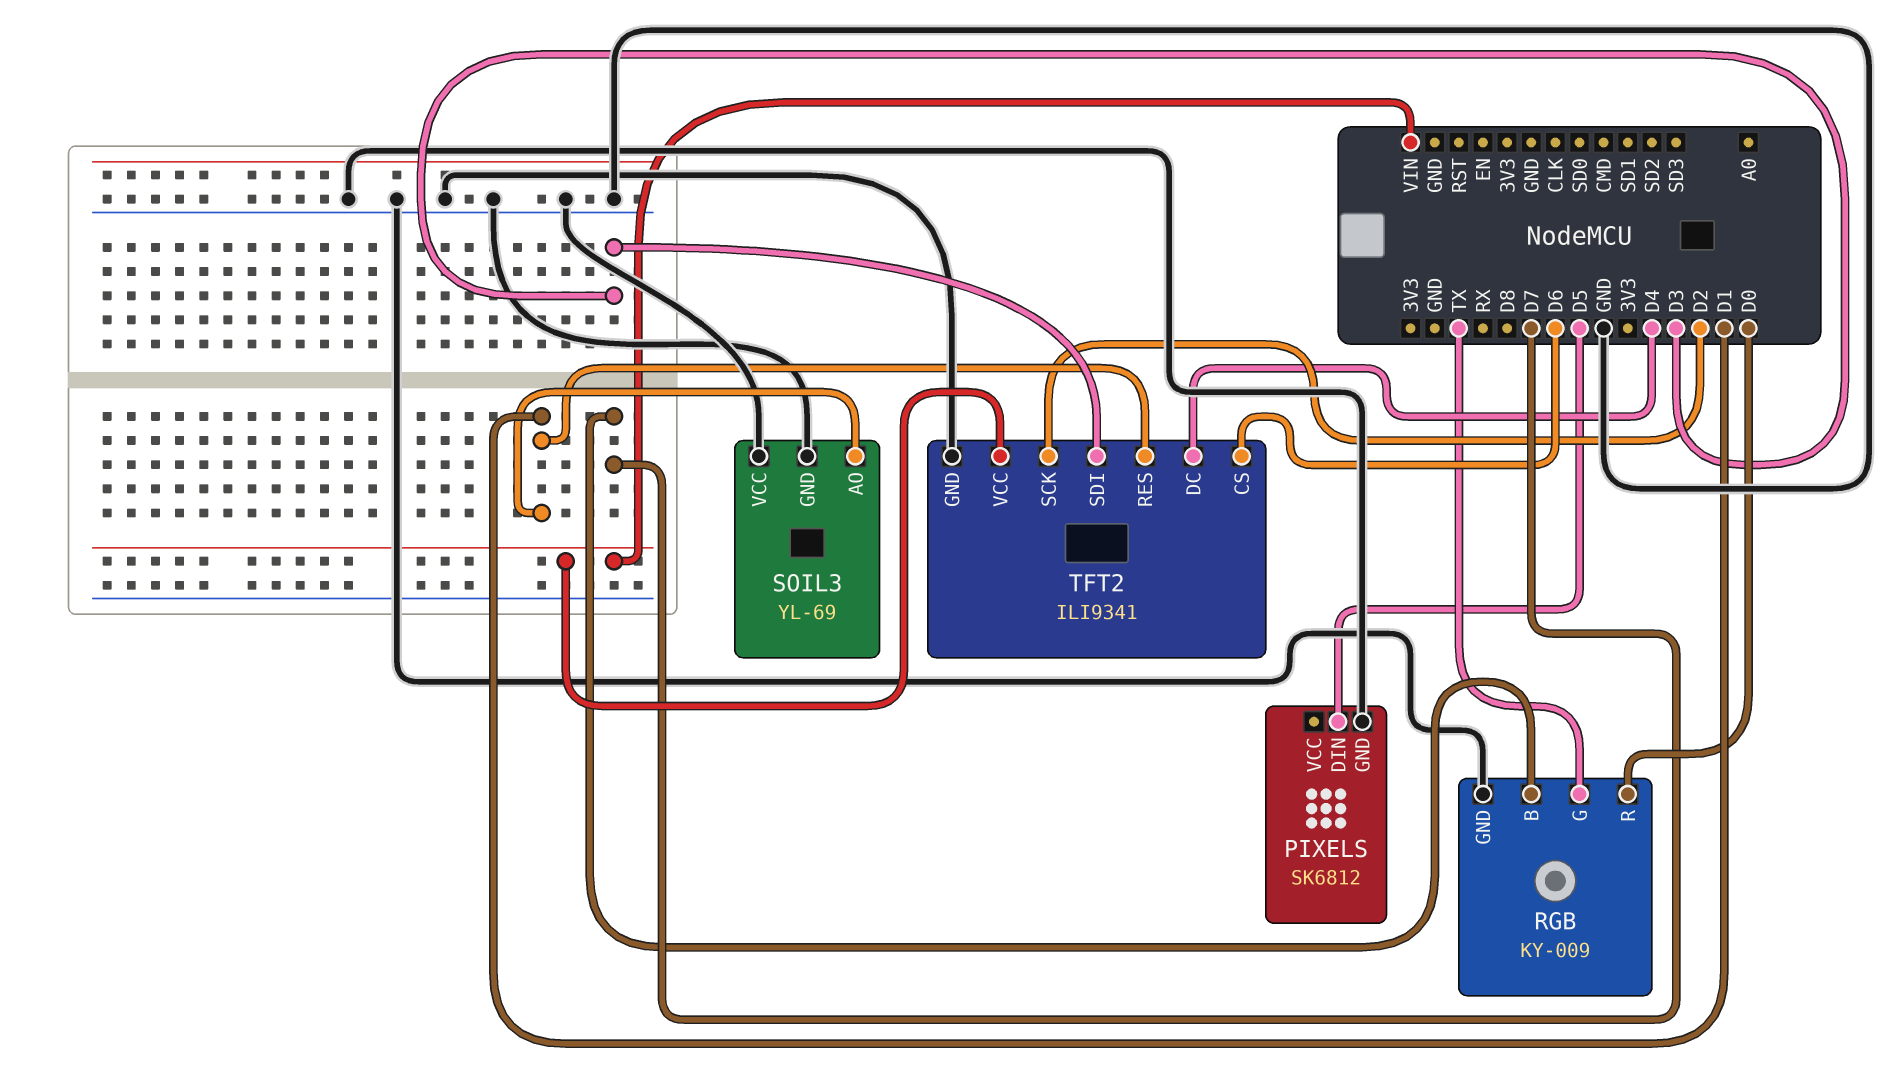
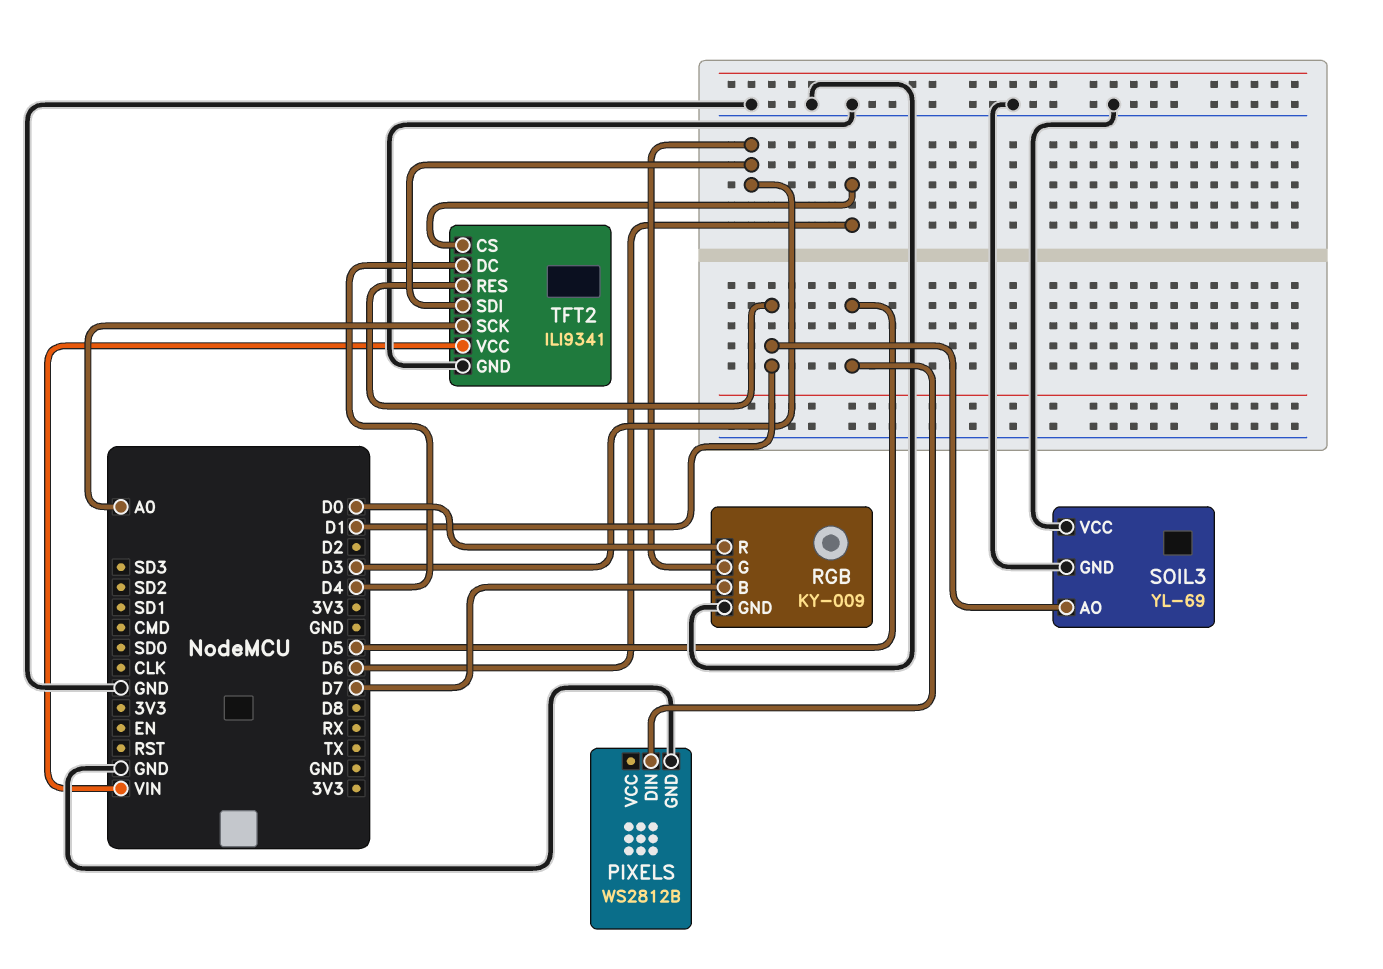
PIXELS: SK6812 -> WS2812B
RGB pin G: TX -> D3
TFT2 pin SCK: D2 -> A0

